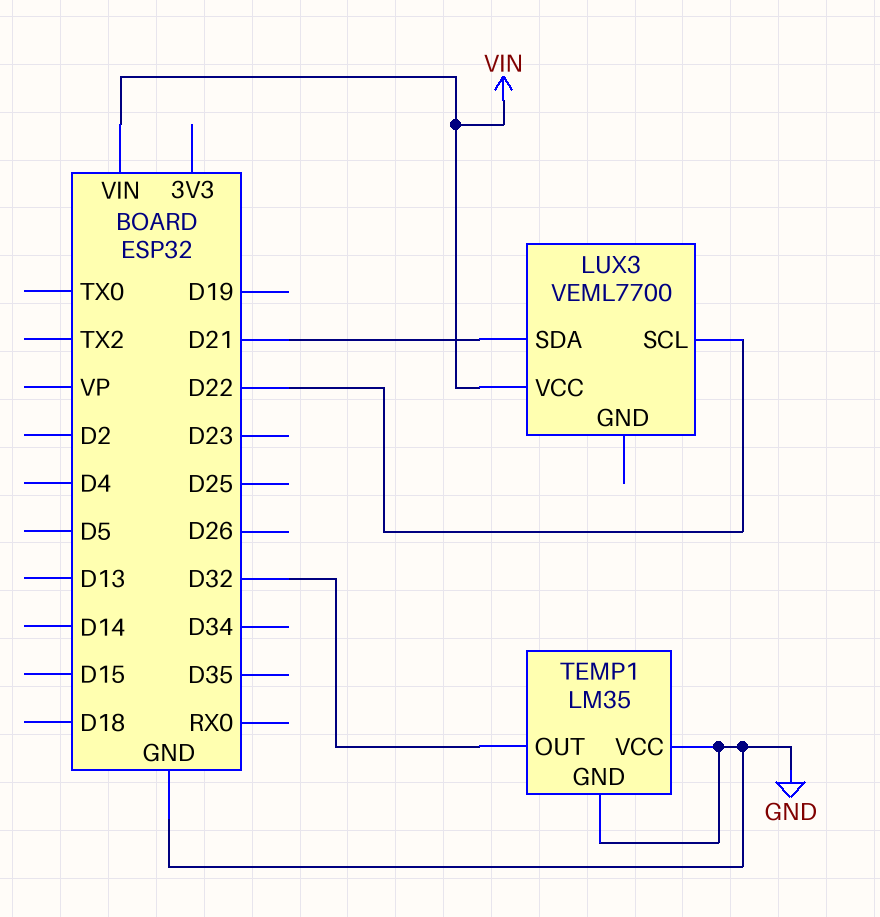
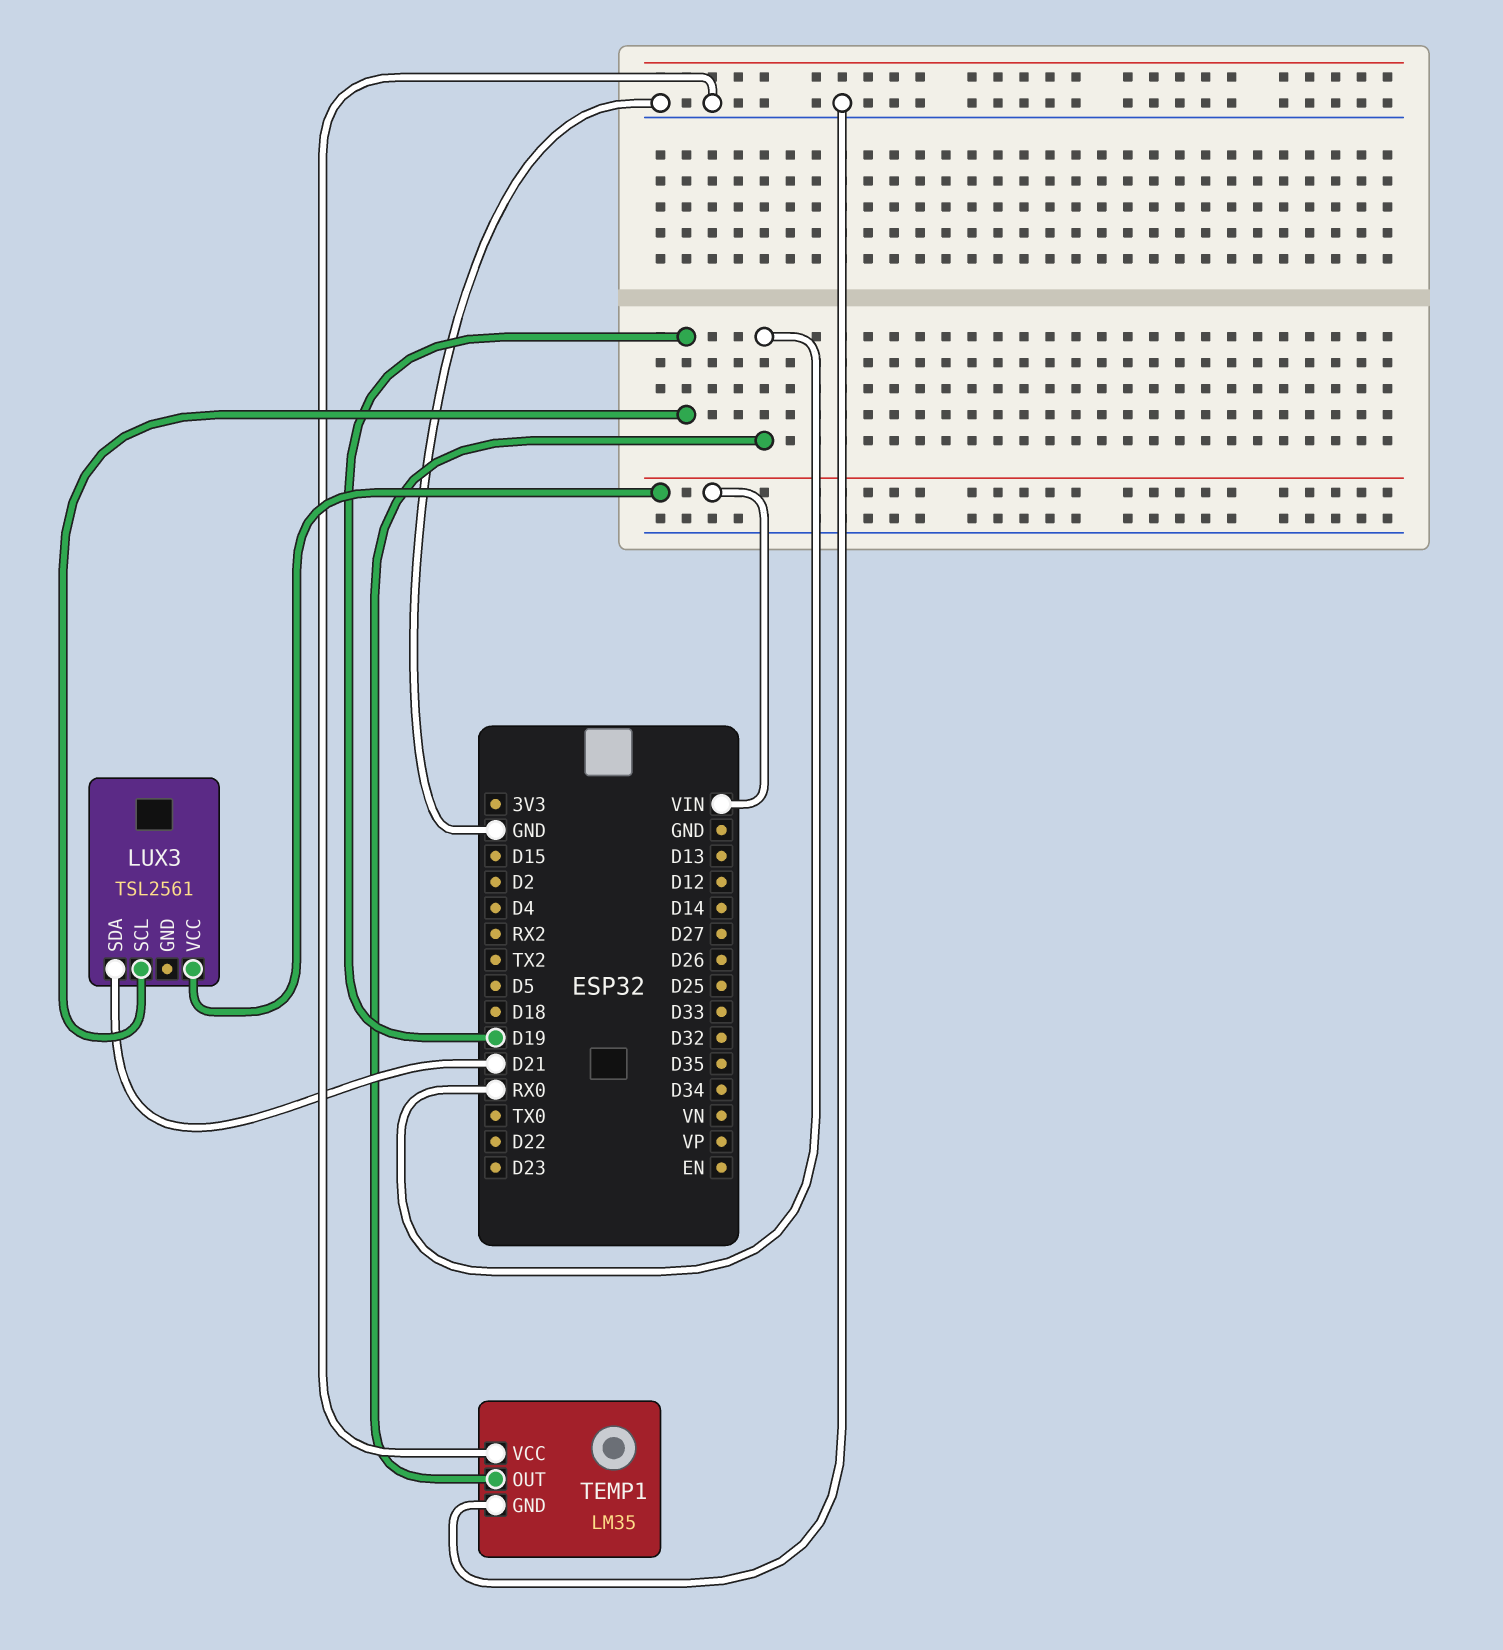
LUX3: VEML7700 -> TSL2561
LUX3 pin SCL: D22 -> D19
TEMP1 pin OUT: D32 -> RX0

